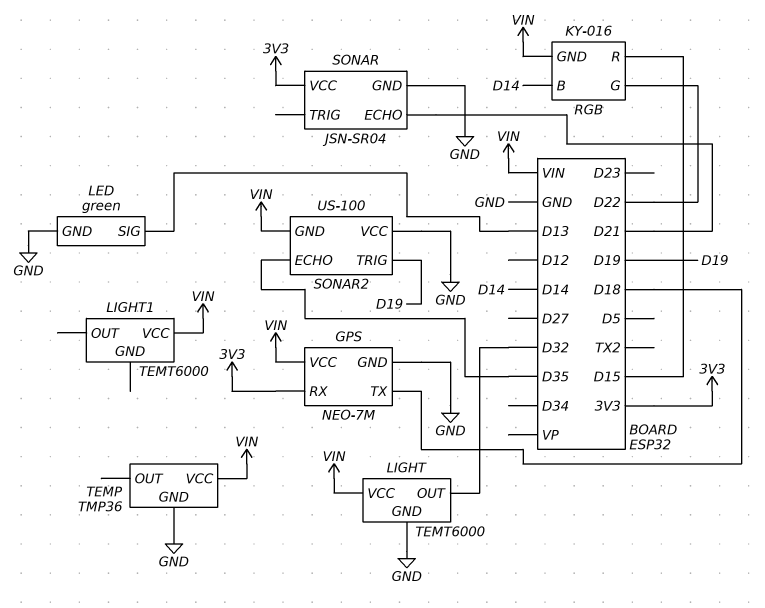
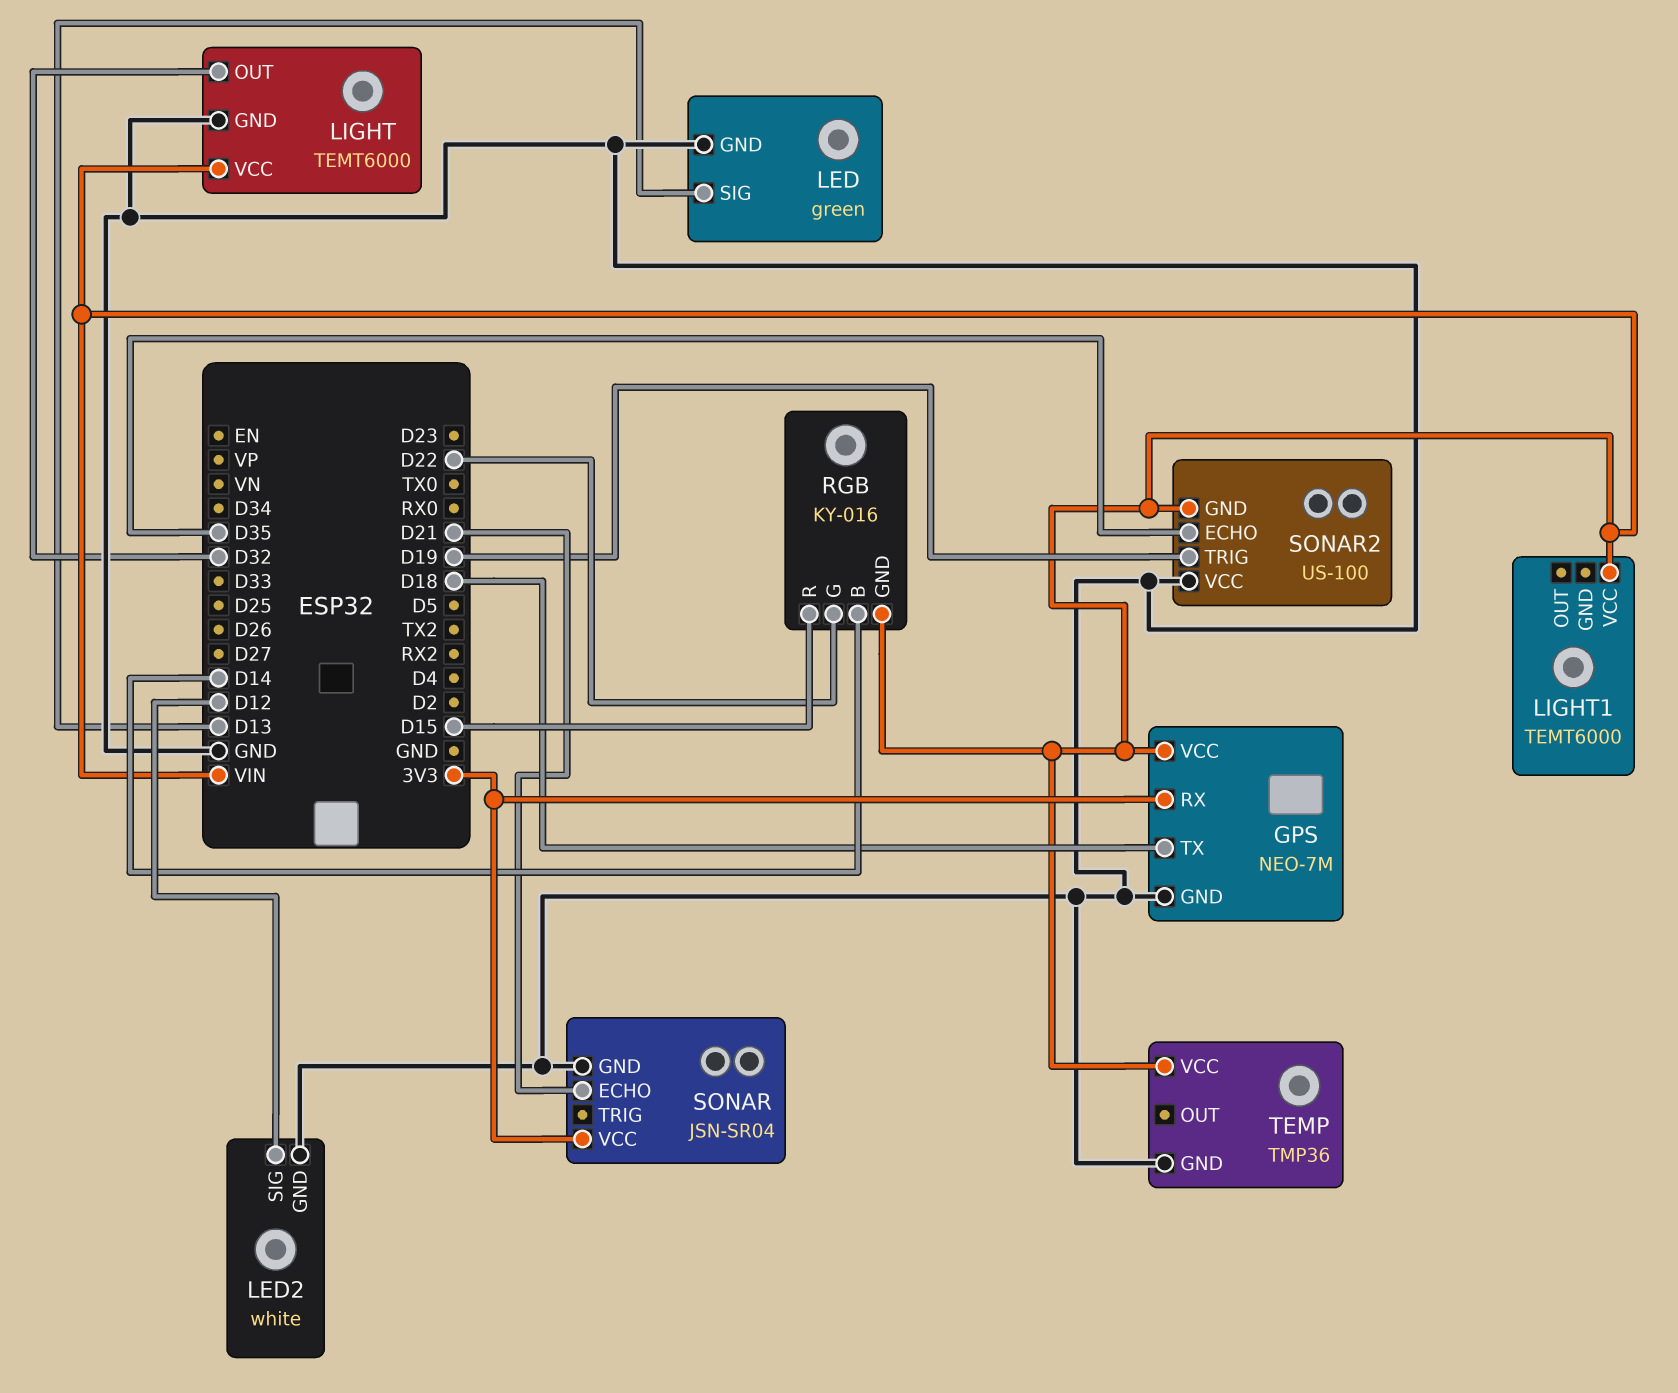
LED2: none -> white
LED2 pin GND: none -> GND
LED2 pin SIG: none -> D12

